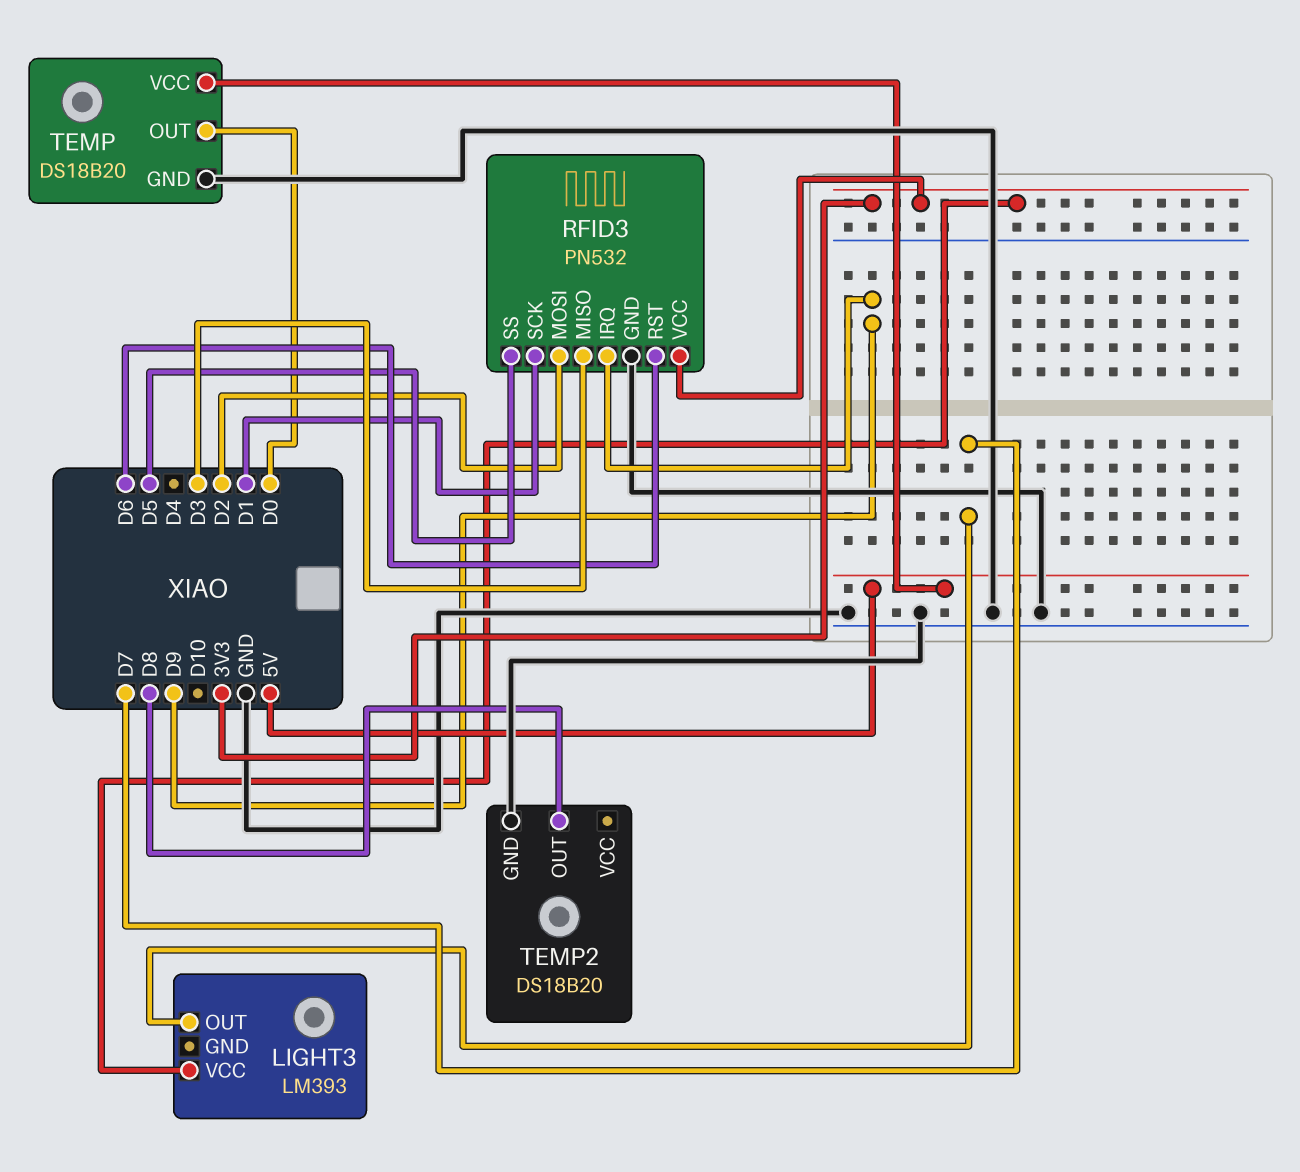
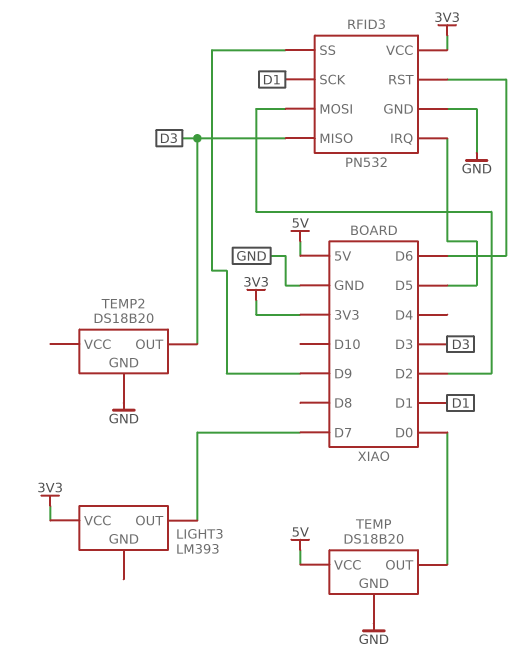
RFID3 pin IRQ: D9 -> D5
RFID3 pin SS: D5 -> D9
TEMP2 pin OUT: D8 -> D3

